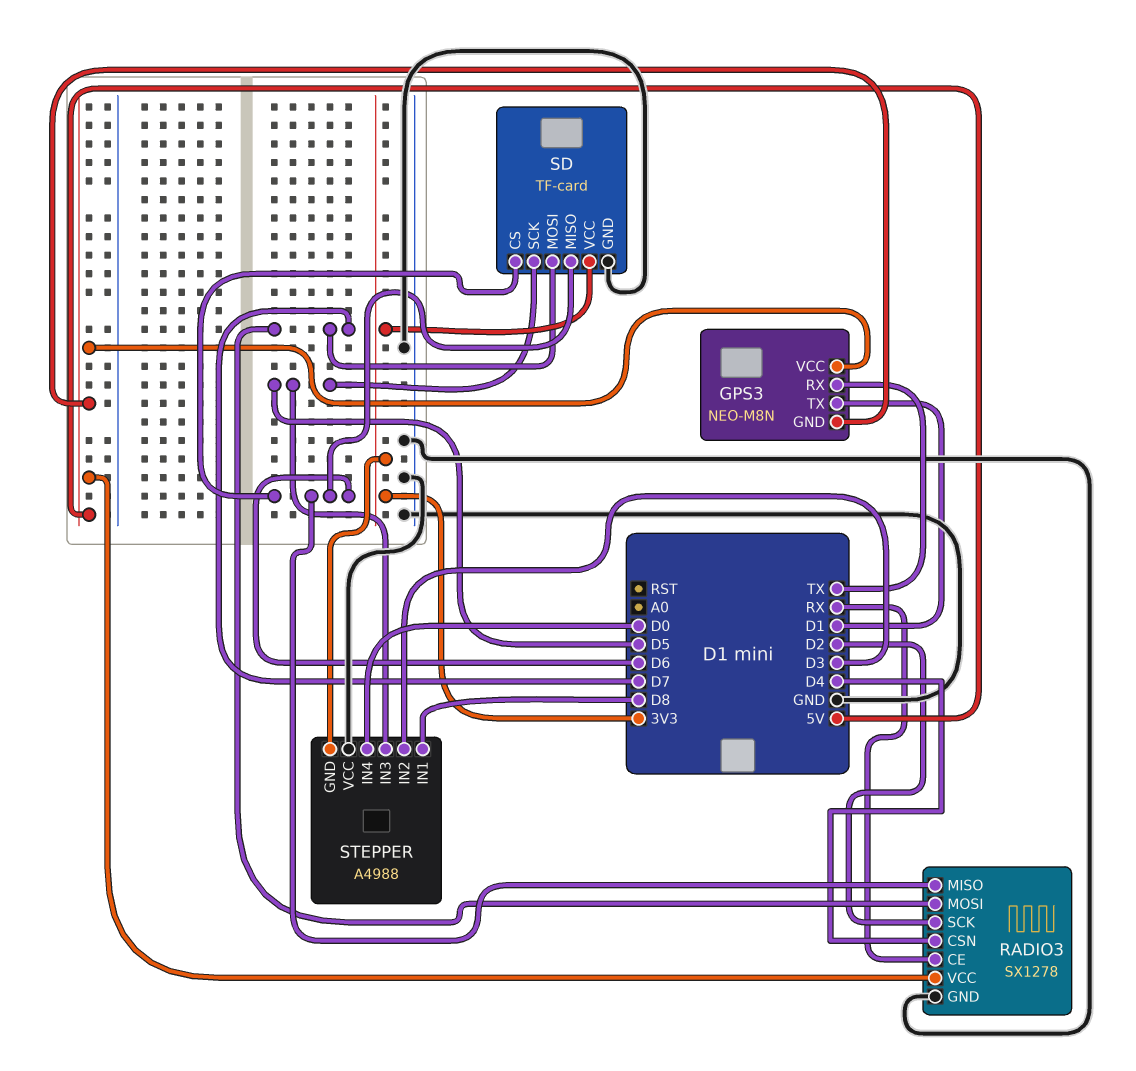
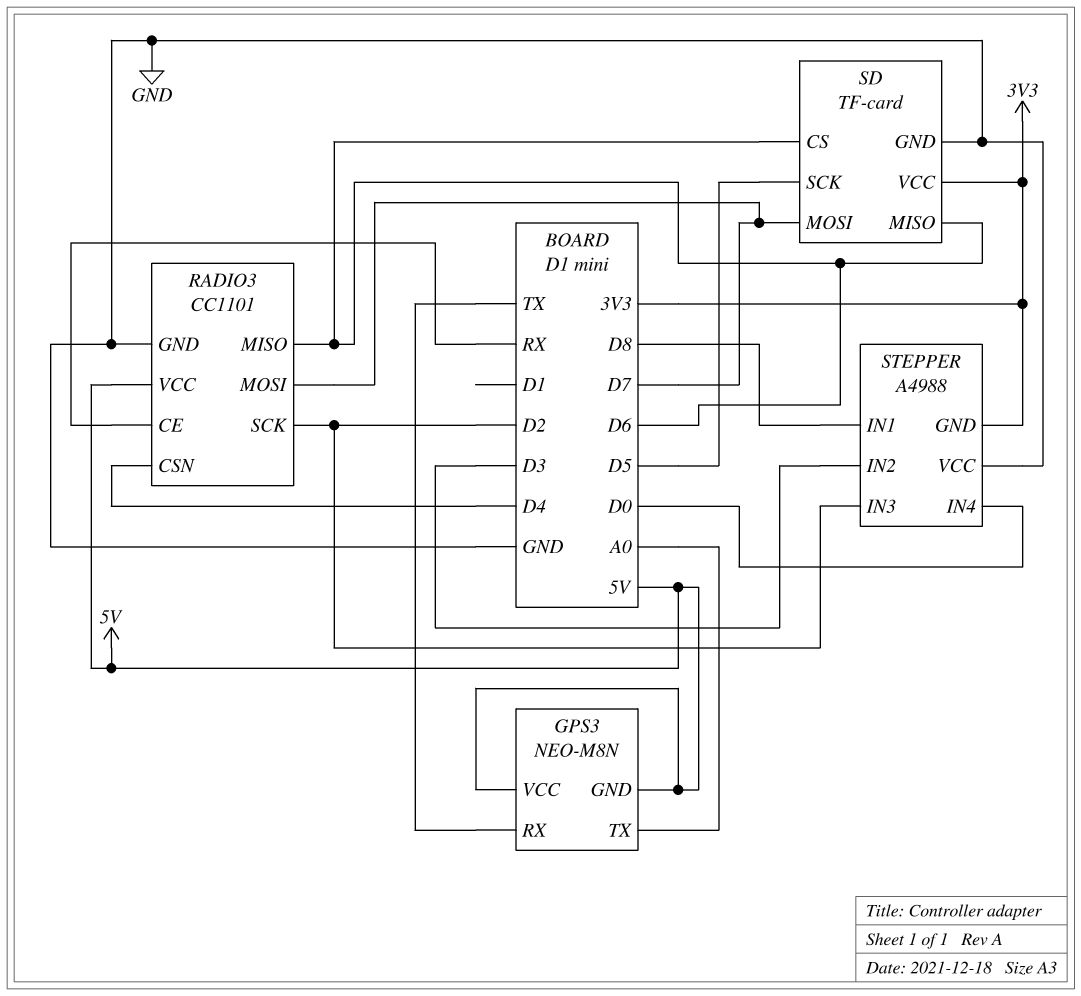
GPS3 pin TX: D1 -> A0
RADIO3: SX1278 -> CC1101
STEPPER pin IN3: D5 -> D2

